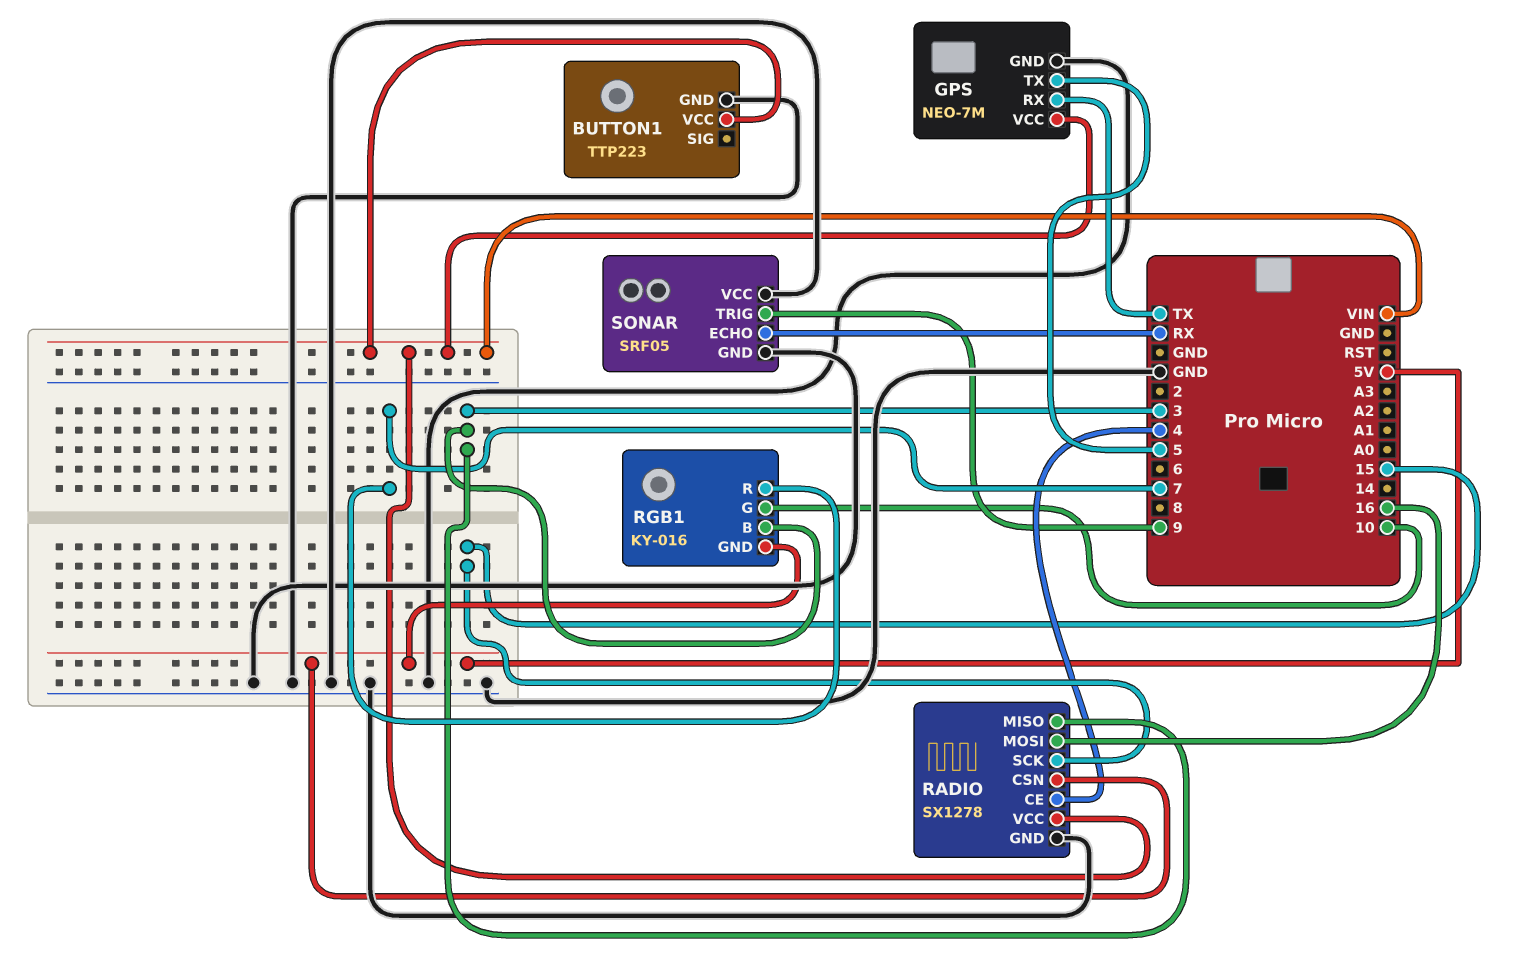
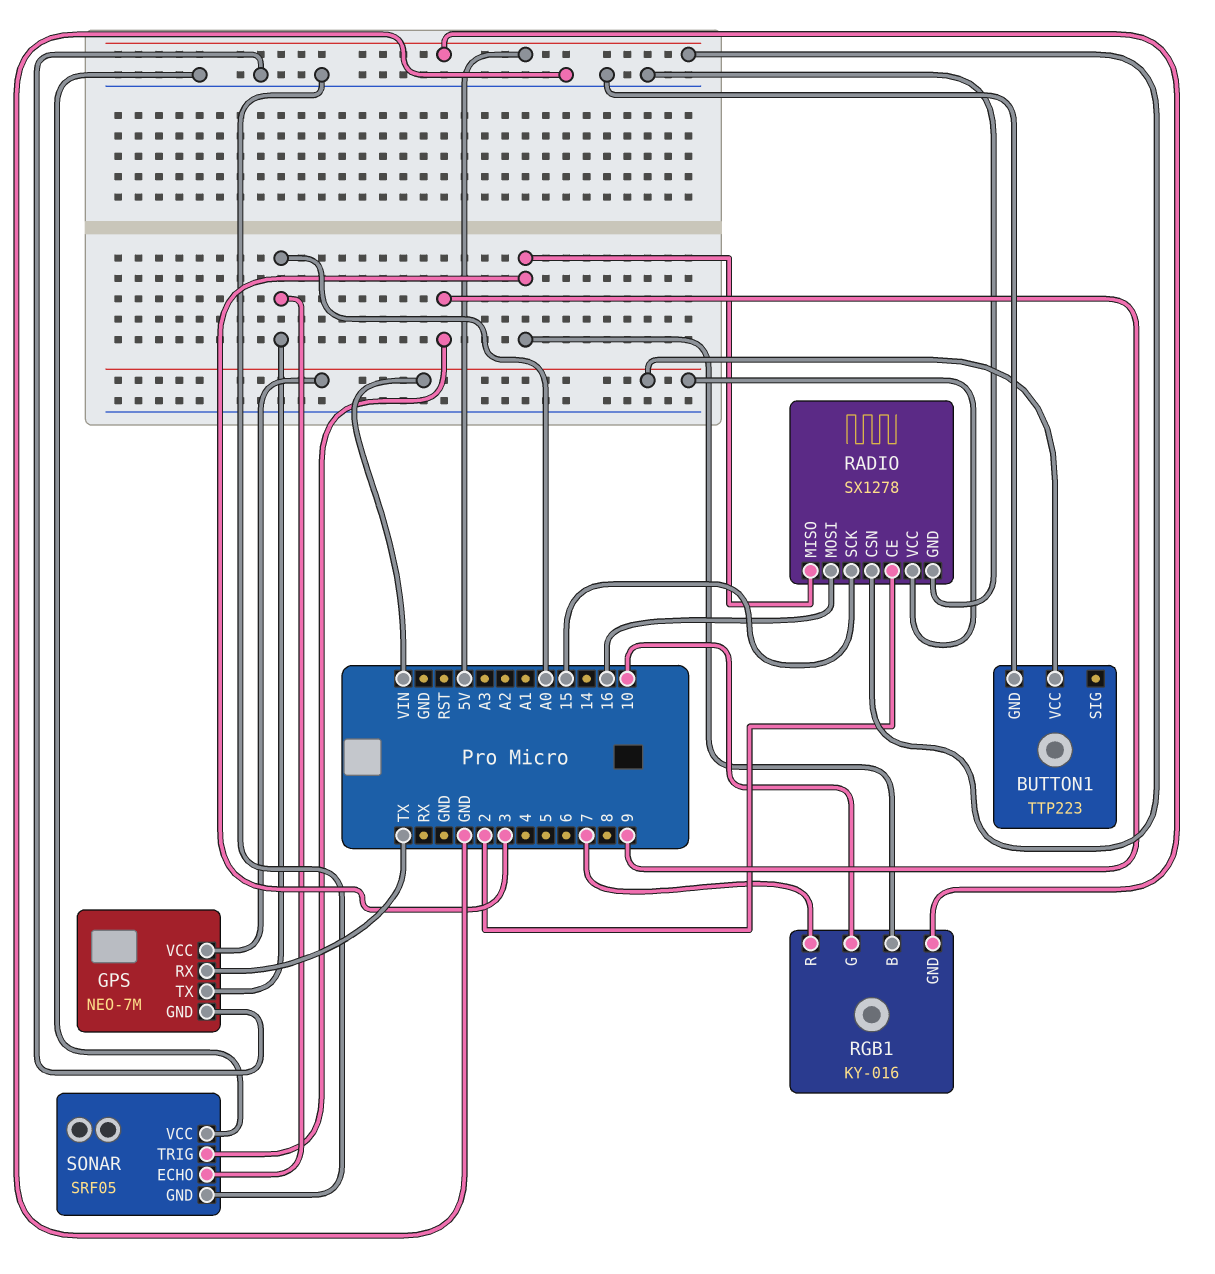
GPS pin TX: 5 -> A0
RADIO pin CE: 4 -> 2
SONAR pin ECHO: RX -> A0

